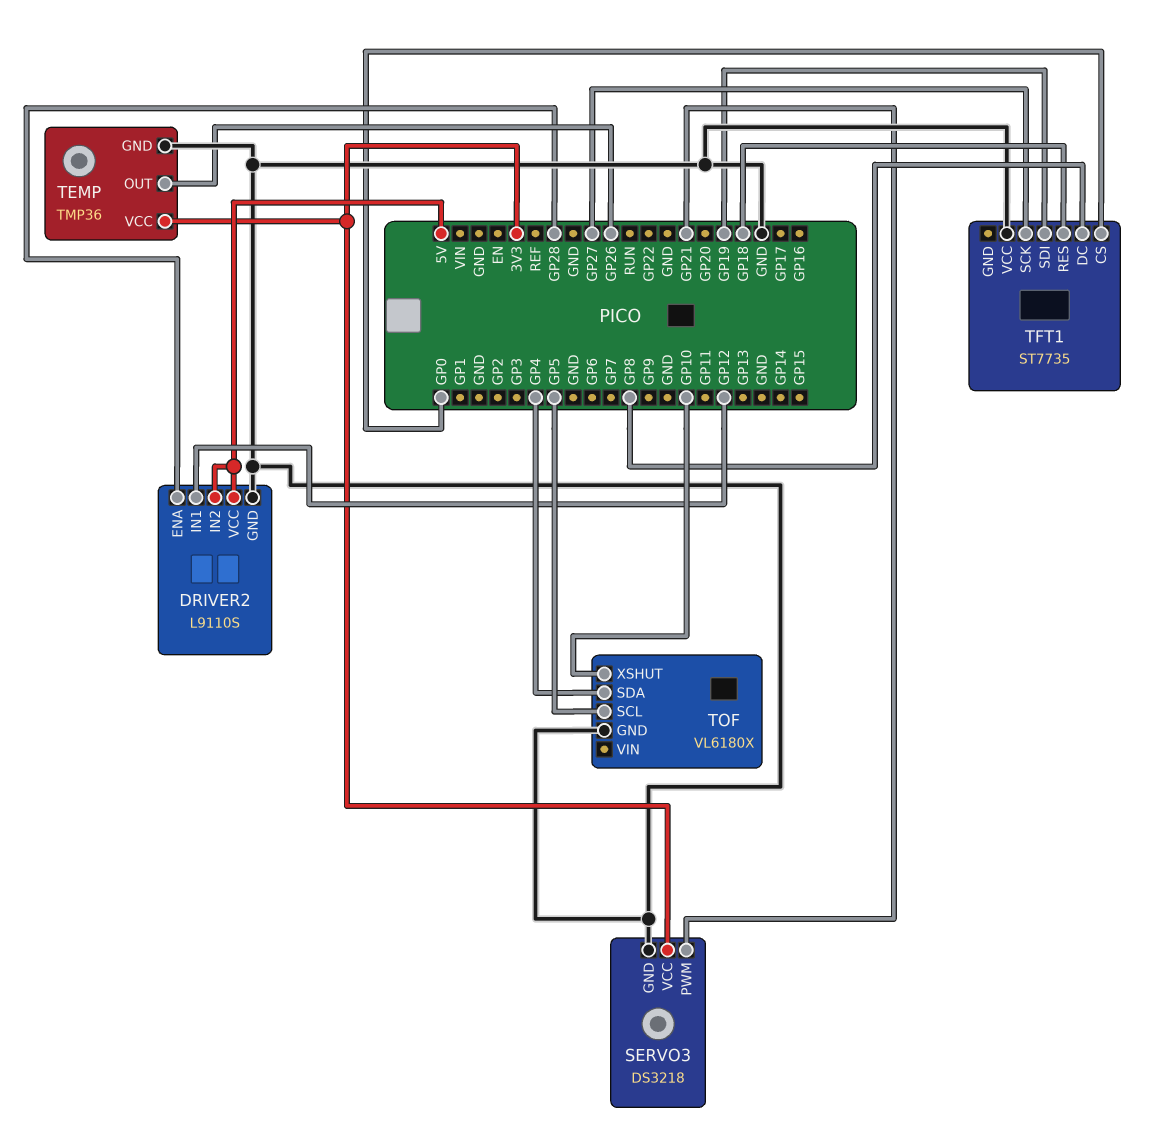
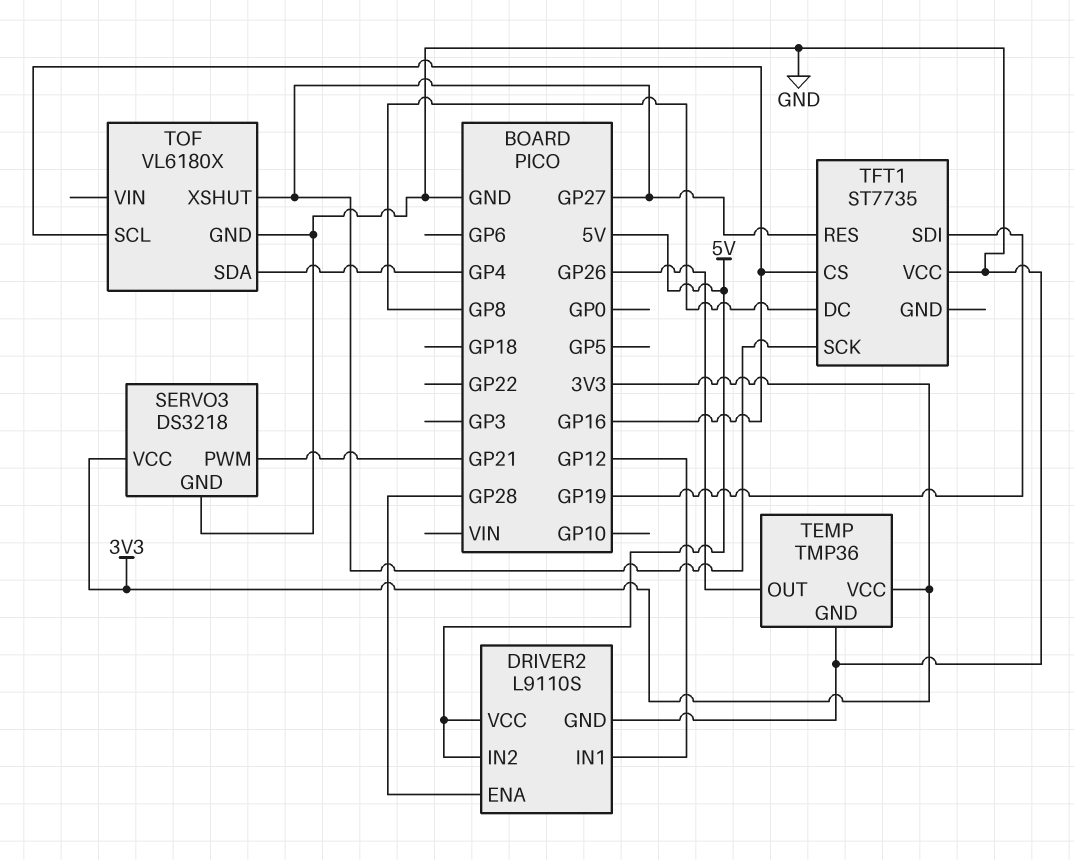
TFT1 pin CS: GP0 -> GP16
TFT1 pin RES: GP18 -> GP27
TOF pin SCL: GP5 -> GP16
TOF pin XSHUT: GP10 -> GP27

